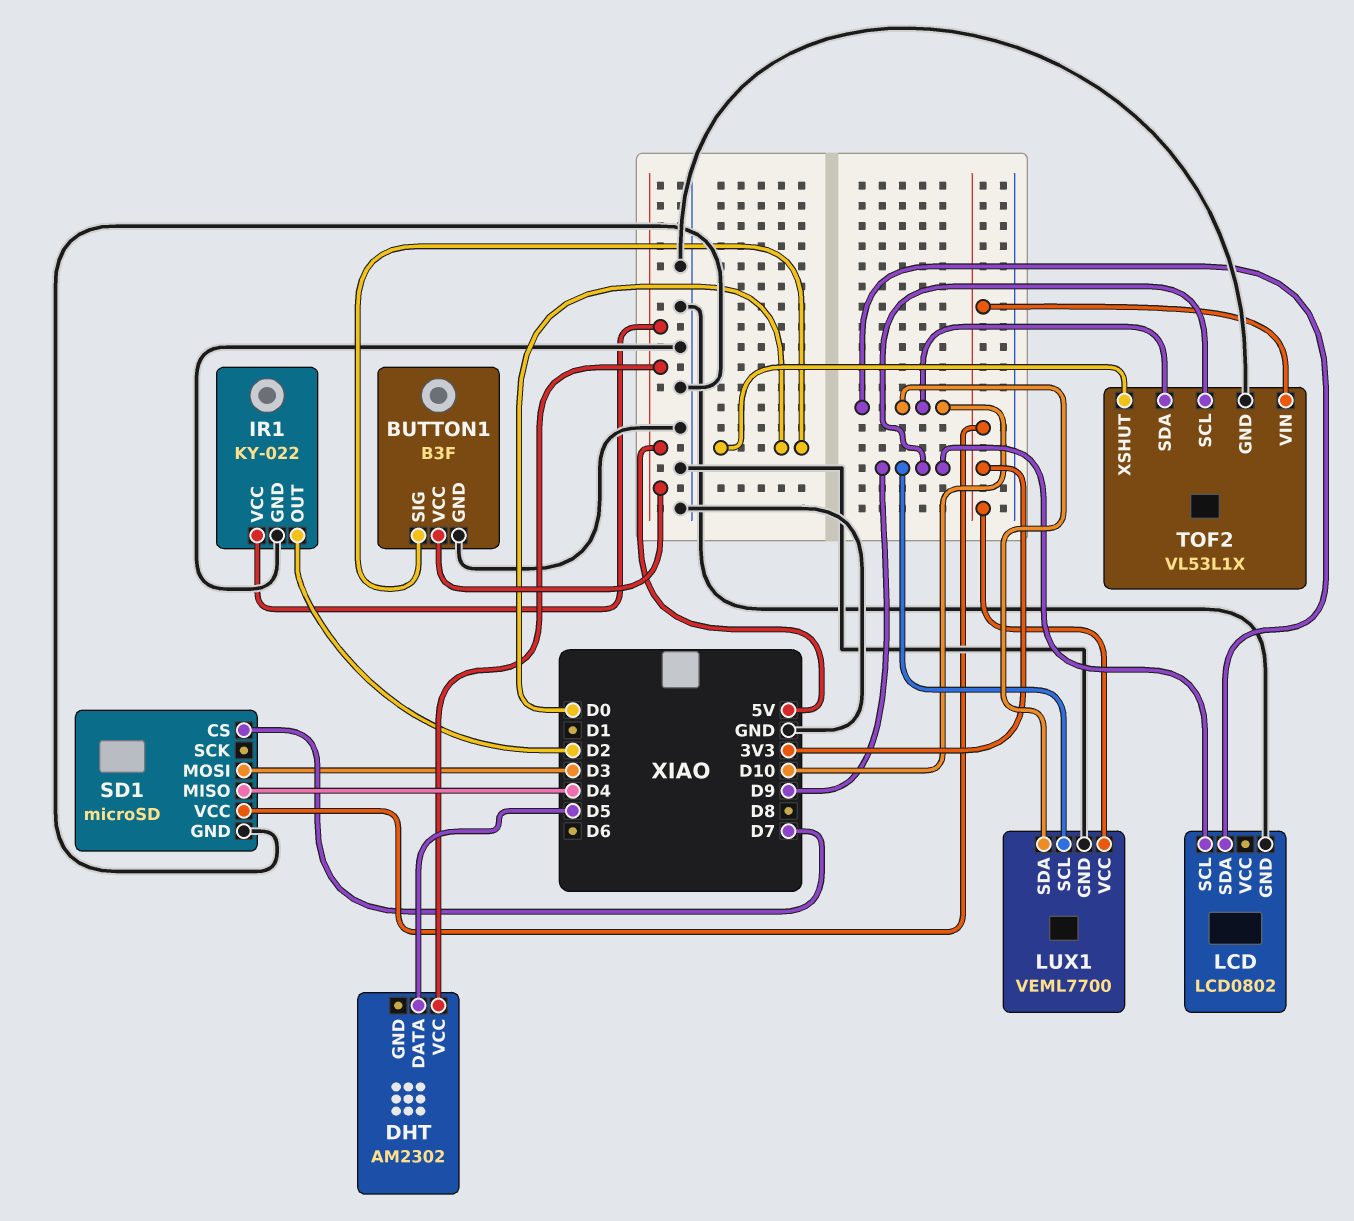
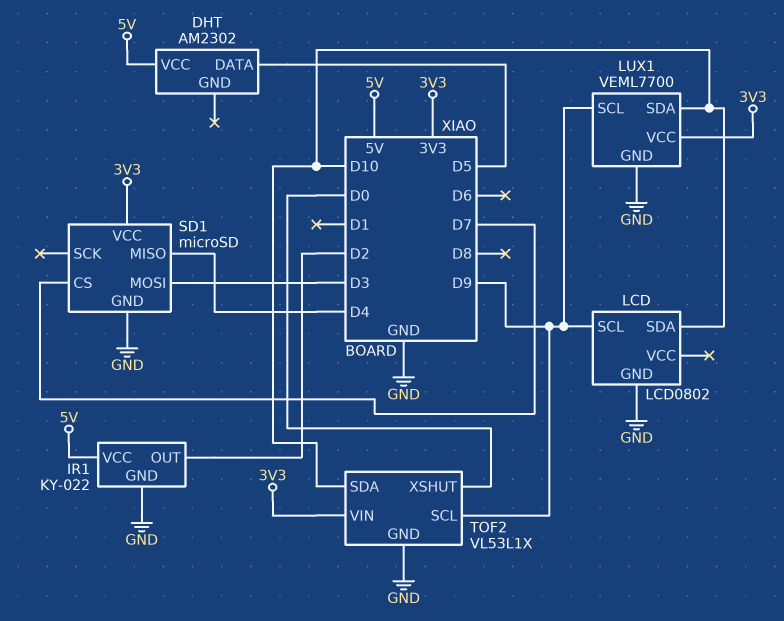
BUTTON1: B3F -> none
BUTTON1 pin GND: GND -> none
BUTTON1 pin SIG: D0 -> none
BUTTON1 pin VCC: 5V -> none

